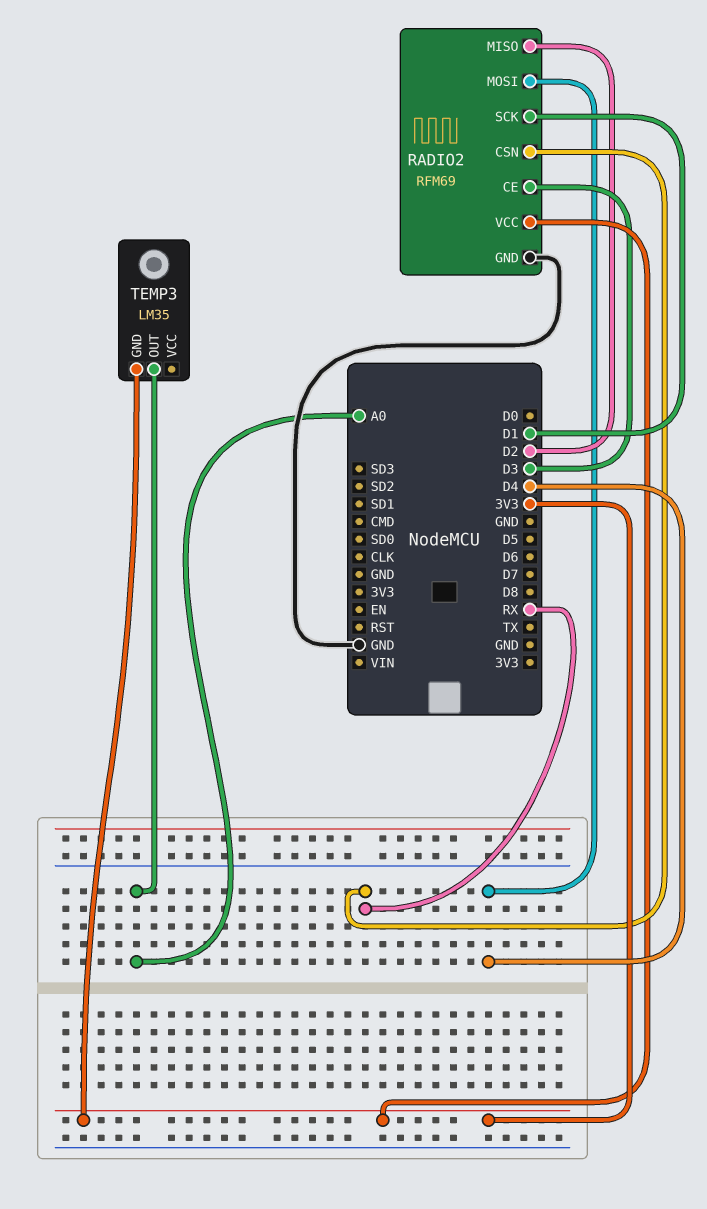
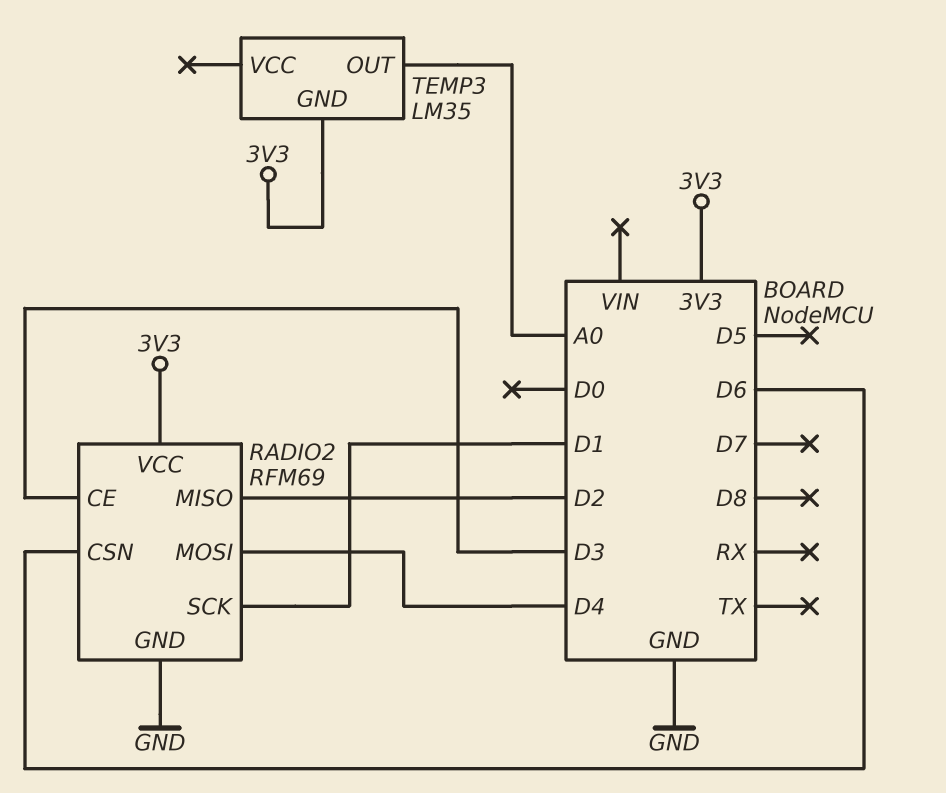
RADIO2 pin CSN: RX -> D6

